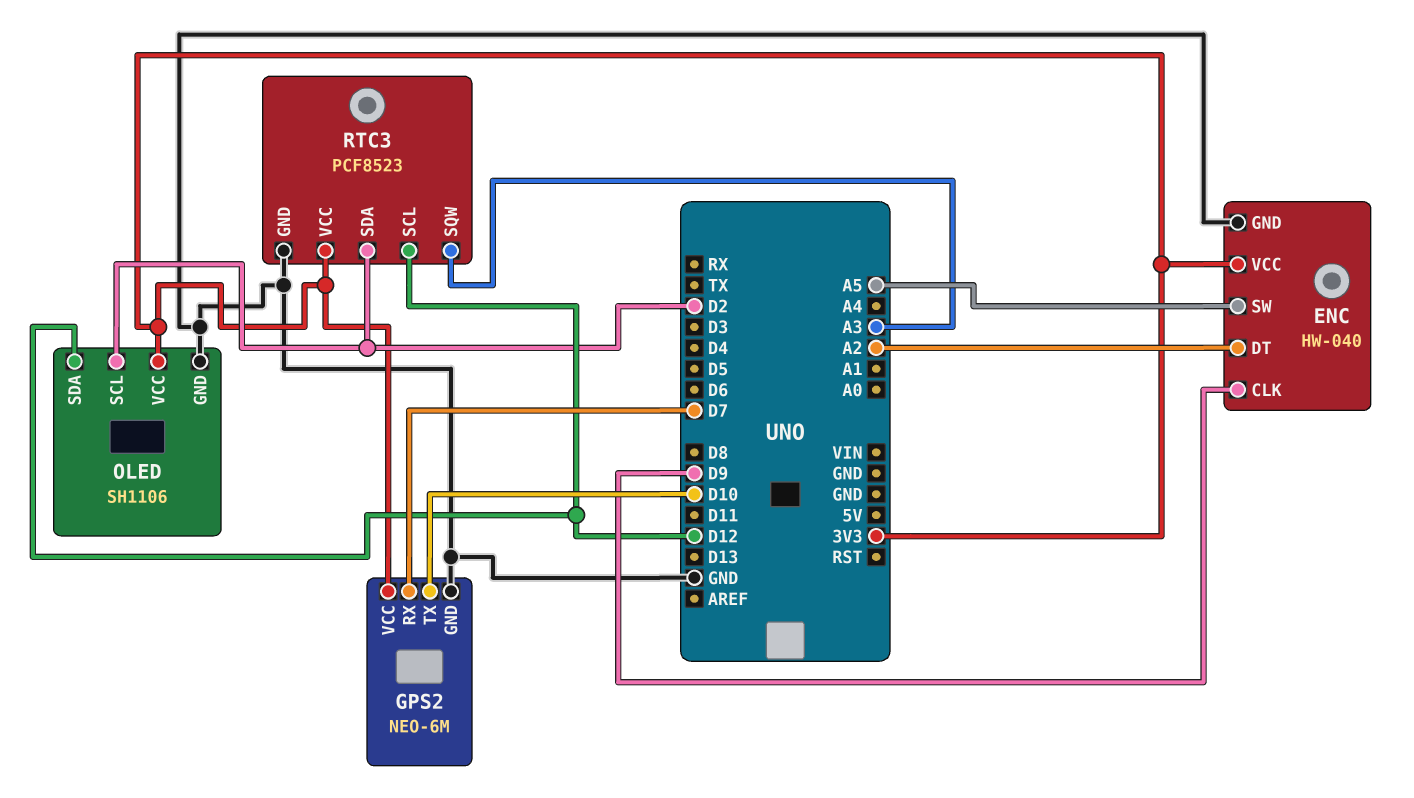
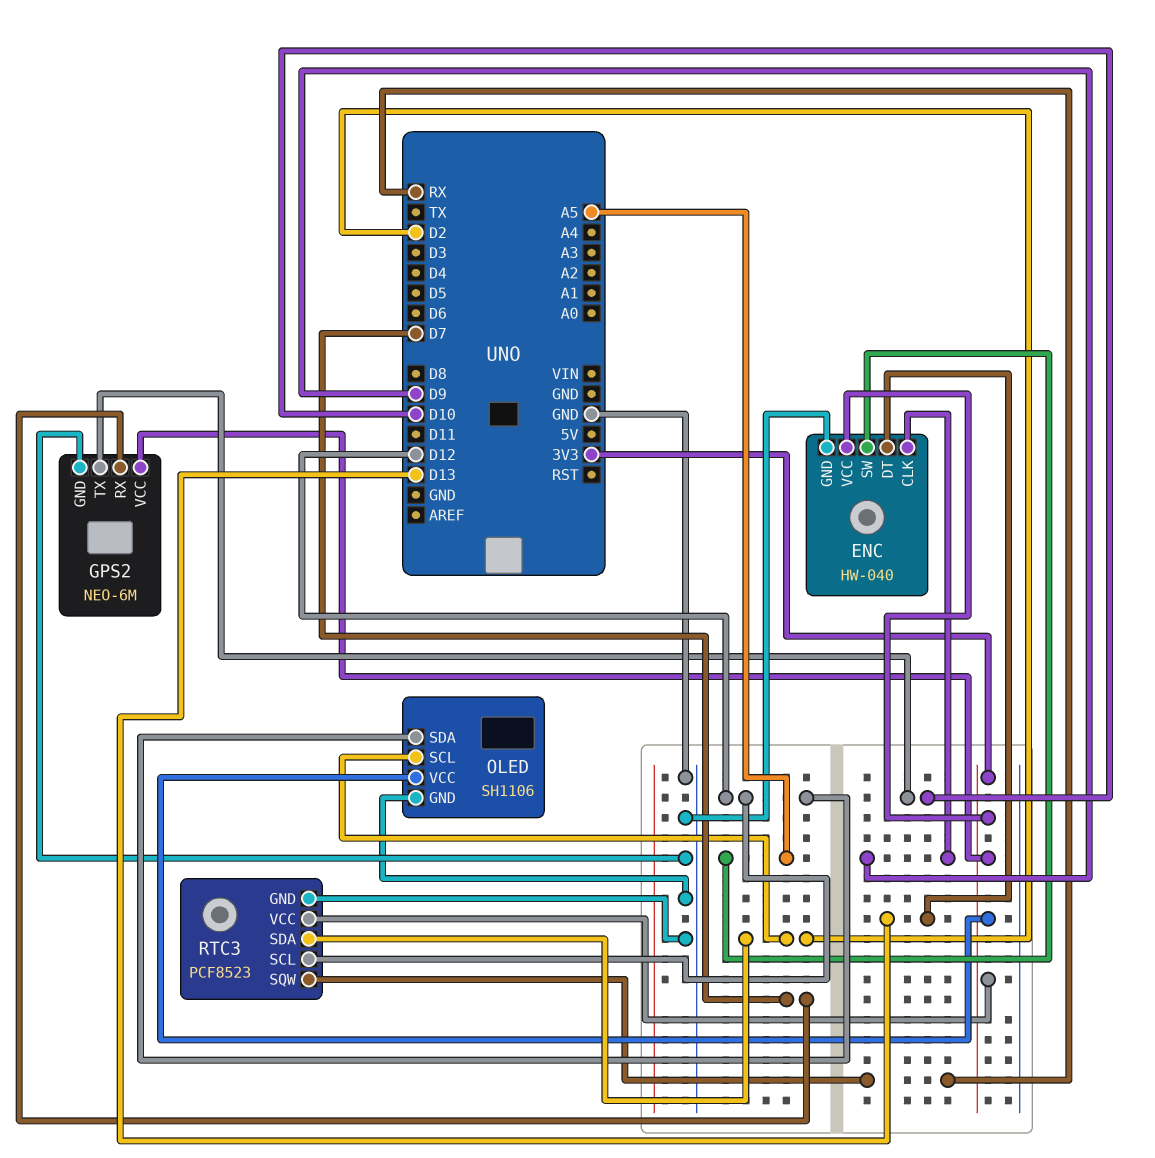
ENC pin DT: A2 -> D13
RTC3 pin SQW: A3 -> RX

